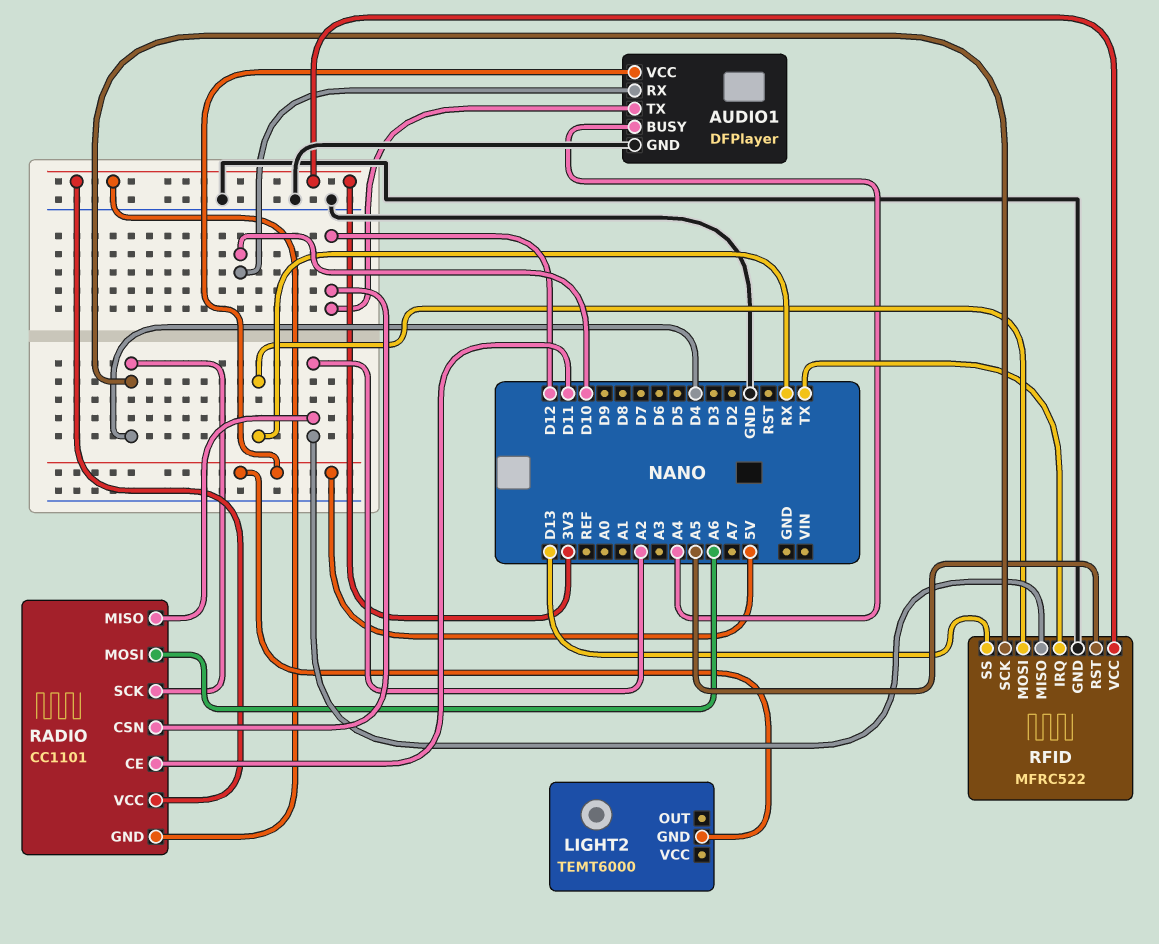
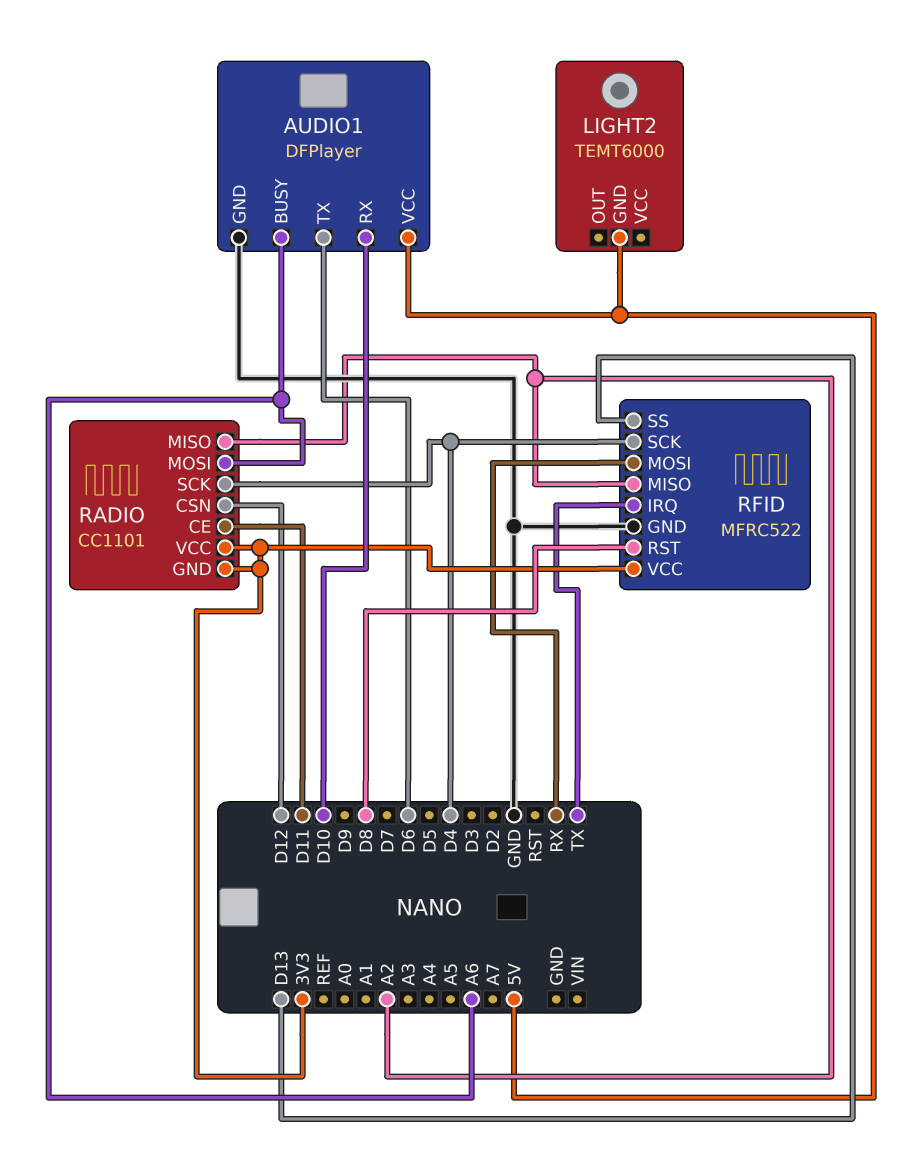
AUDIO1 pin BUSY: A4 -> A6
AUDIO1 pin TX: D12 -> D6
RFID pin RST: A5 -> D8

